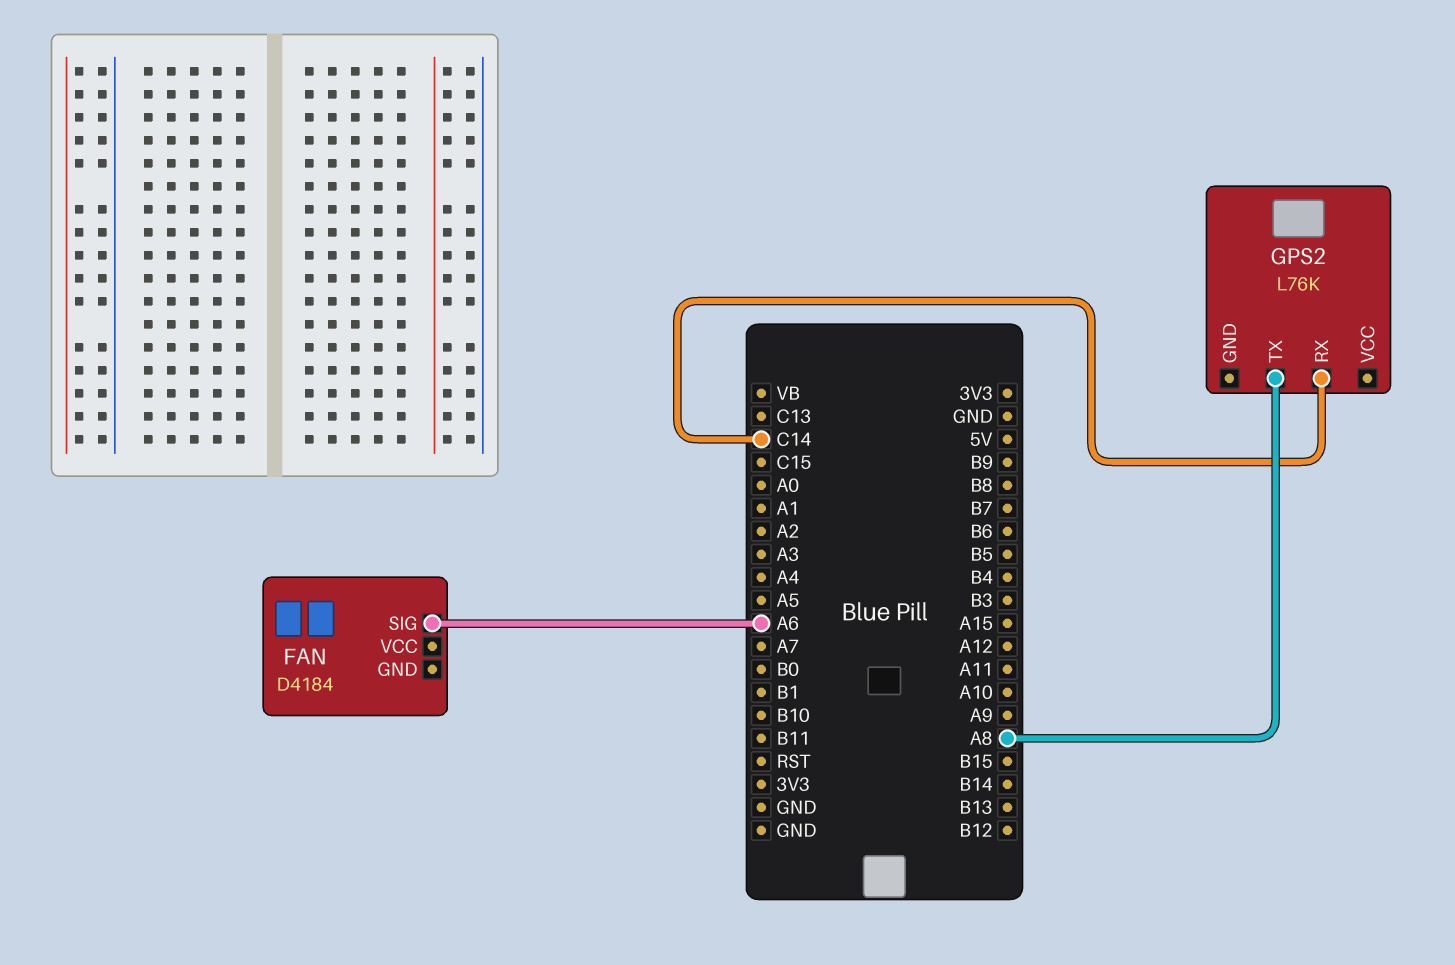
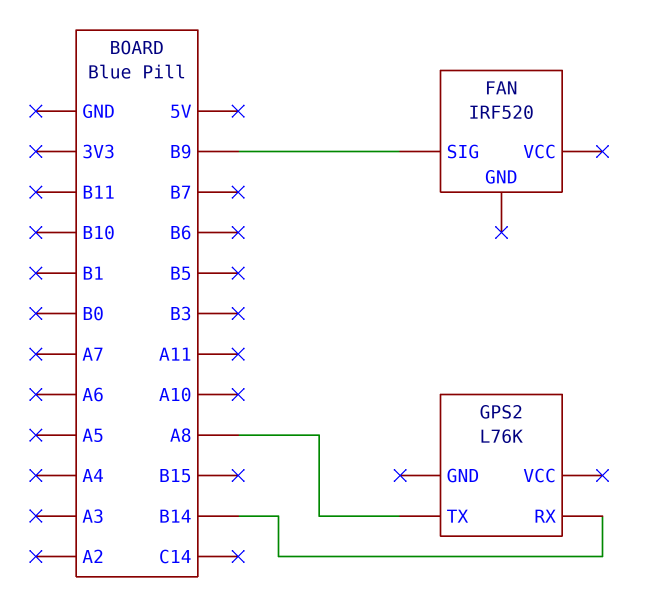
FAN: D4184 -> IRF520
FAN pin SIG: A6 -> B9
GPS2 pin RX: C14 -> B14

